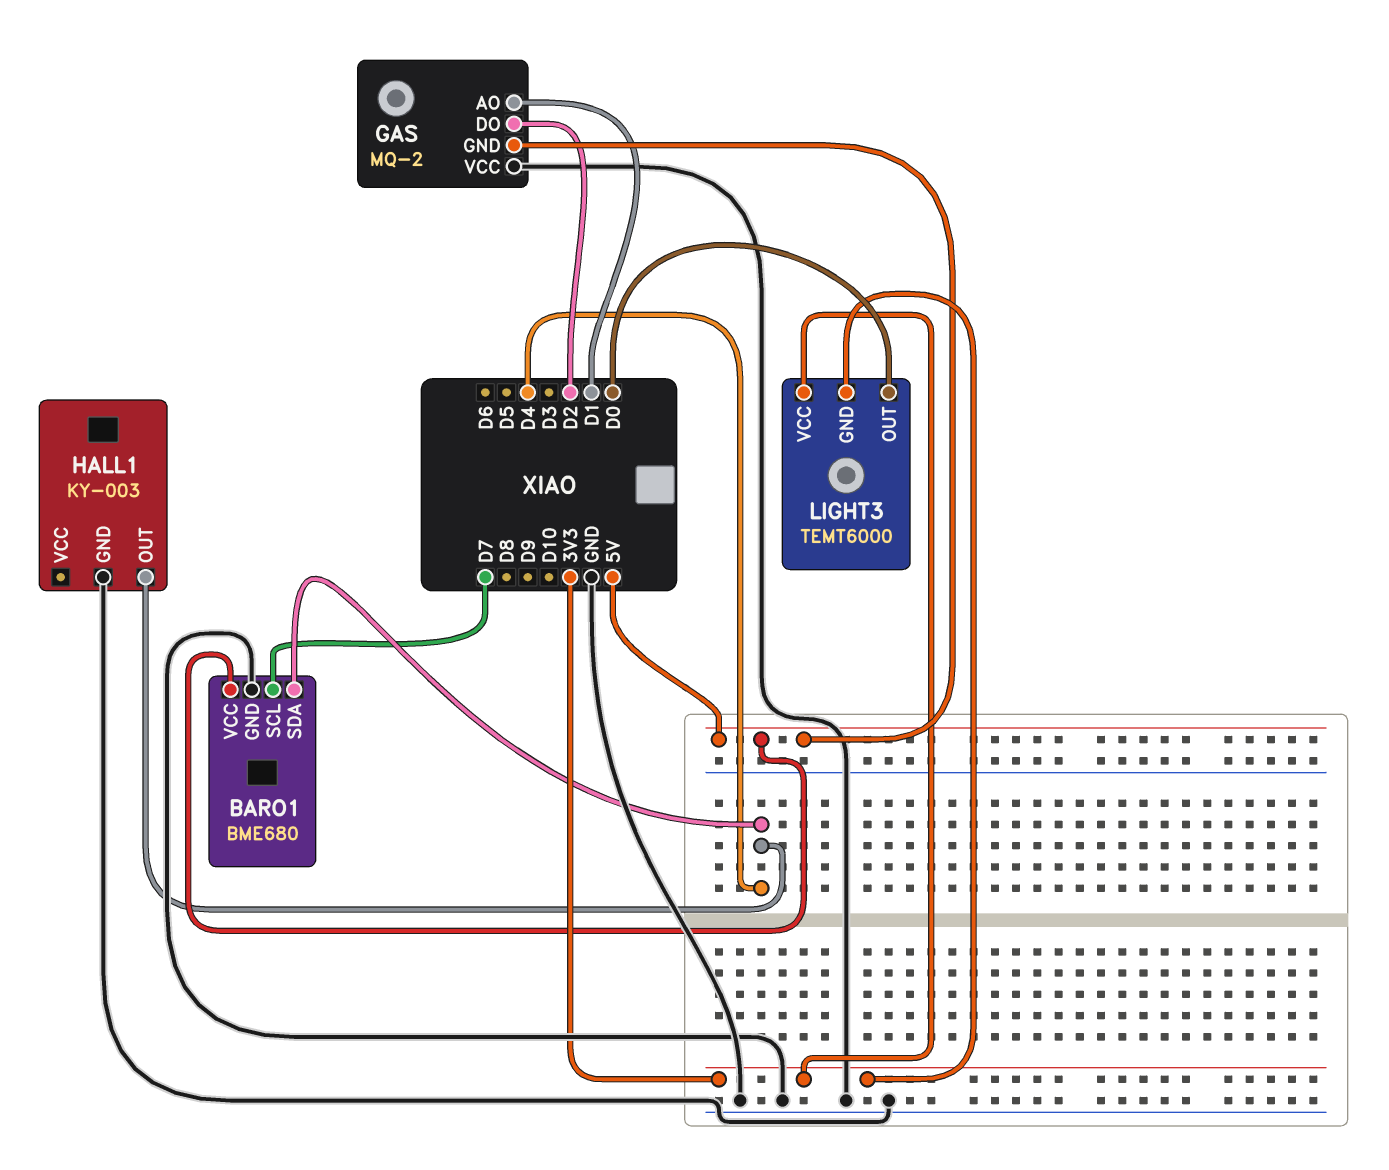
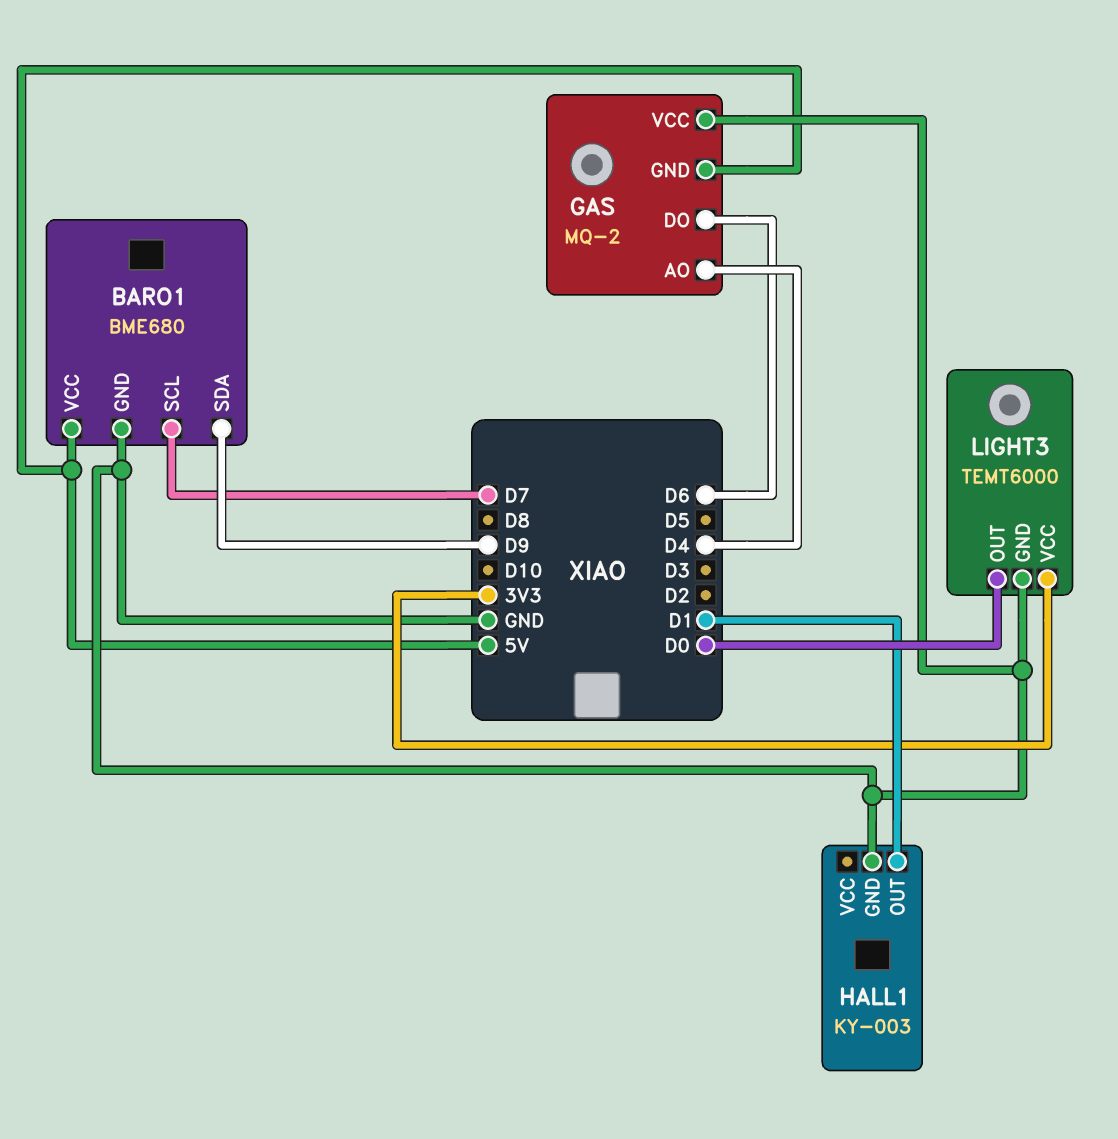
BARO1 pin SDA: D4 -> D9
GAS pin AO: D1 -> D4
GAS pin DO: D2 -> D6
HALL1 pin OUT: D4 -> D1
LIGHT3 pin GND: 3V3 -> GND

